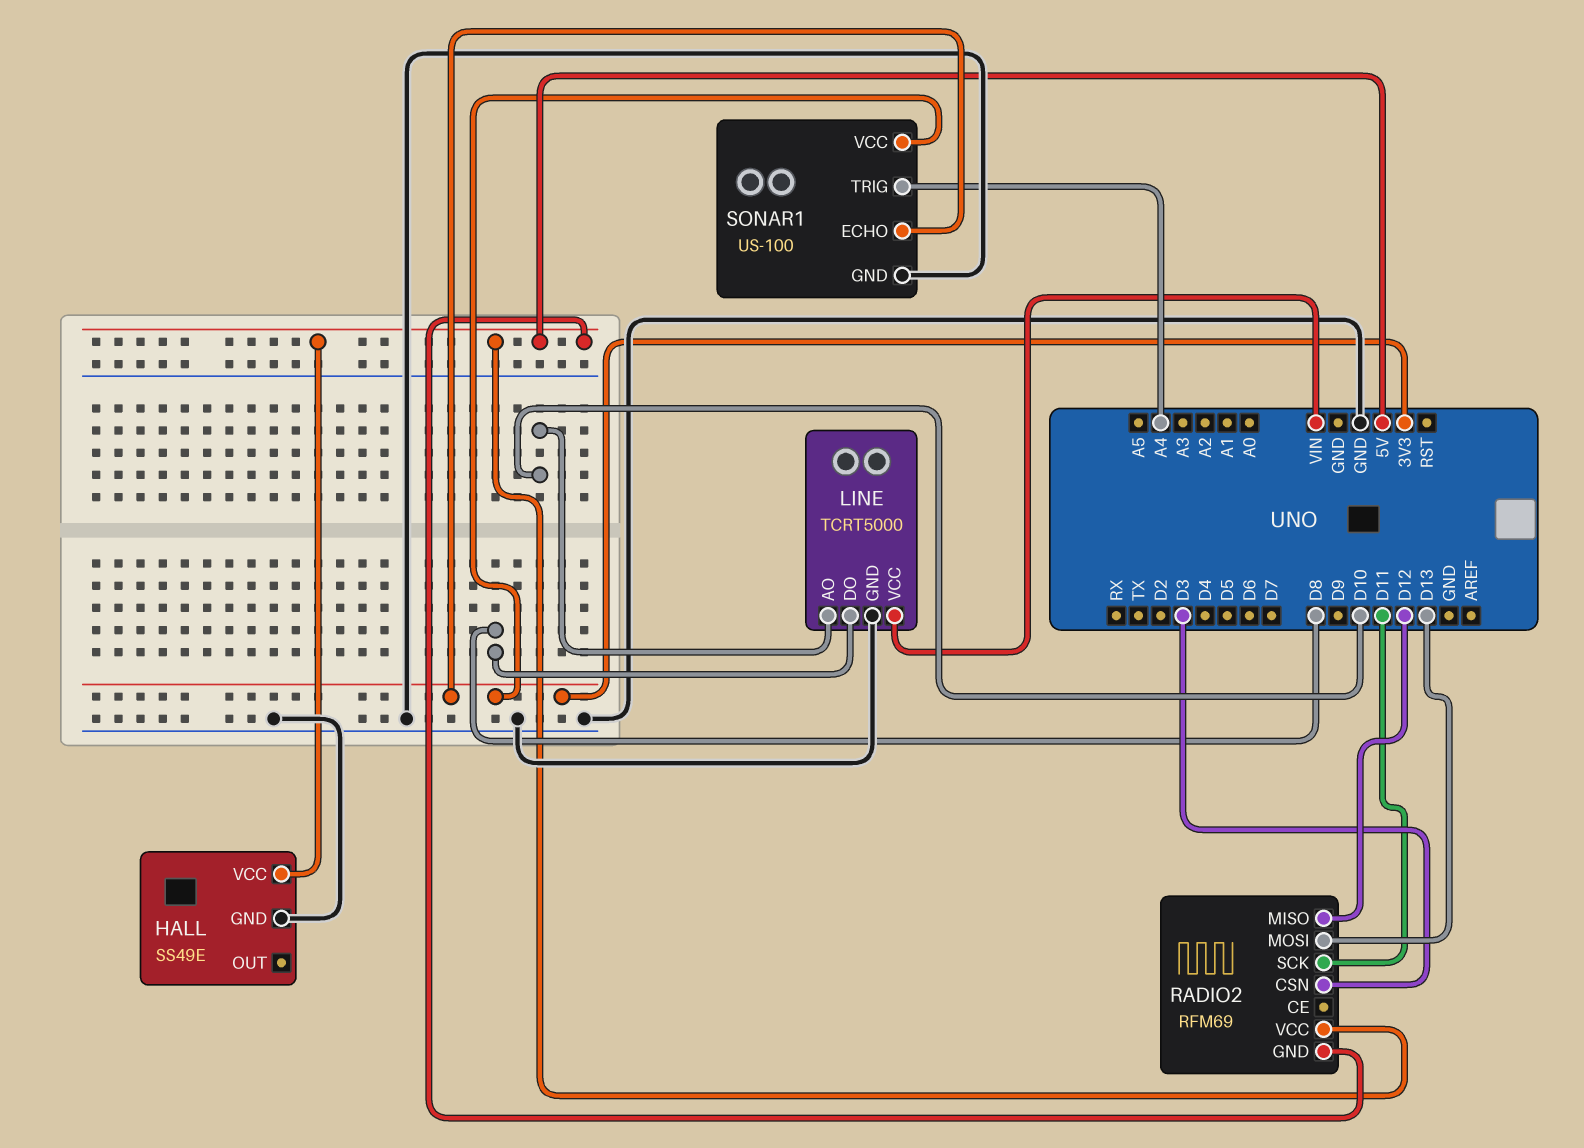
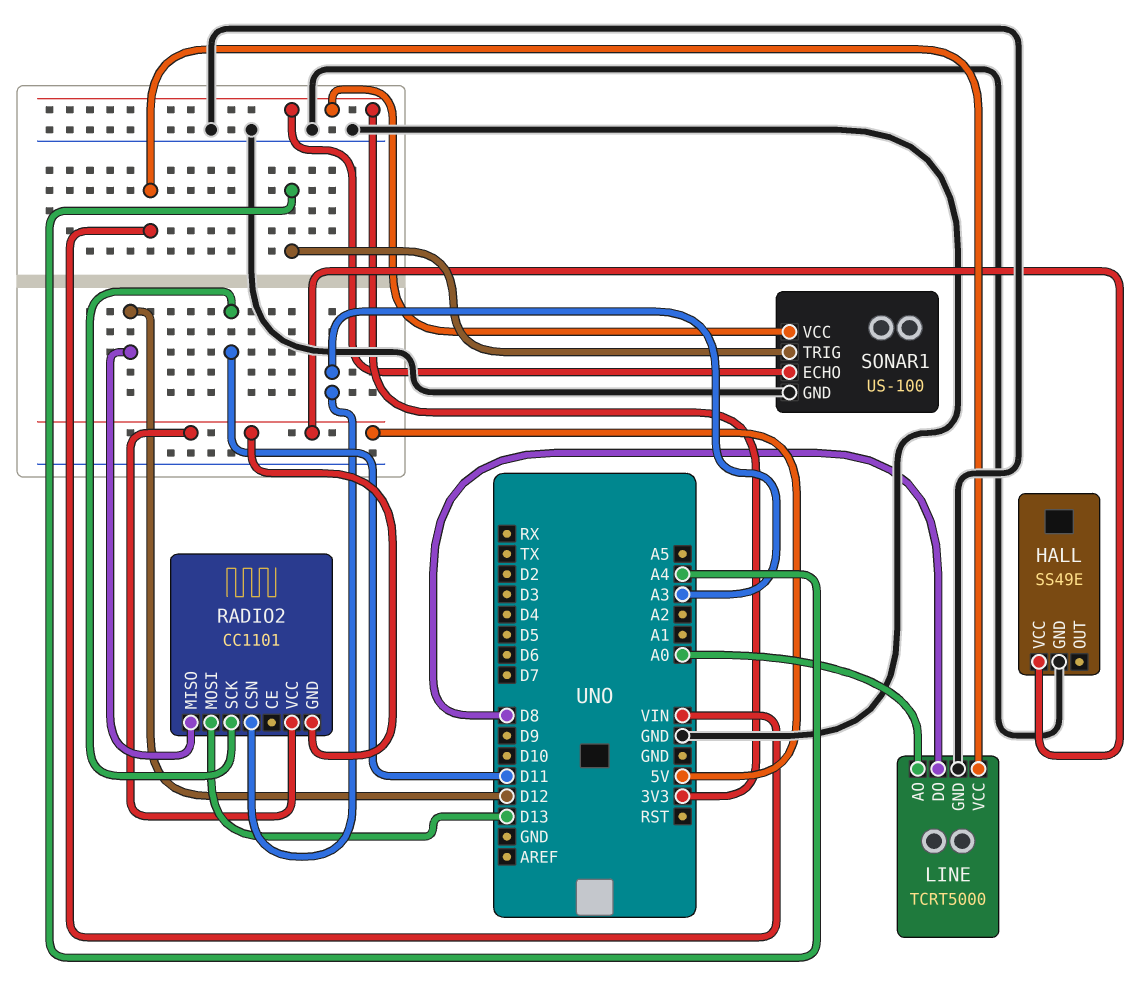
LINE pin AO: D10 -> A0
RADIO2: RFM69 -> CC1101
RADIO2 pin CSN: D3 -> A3

